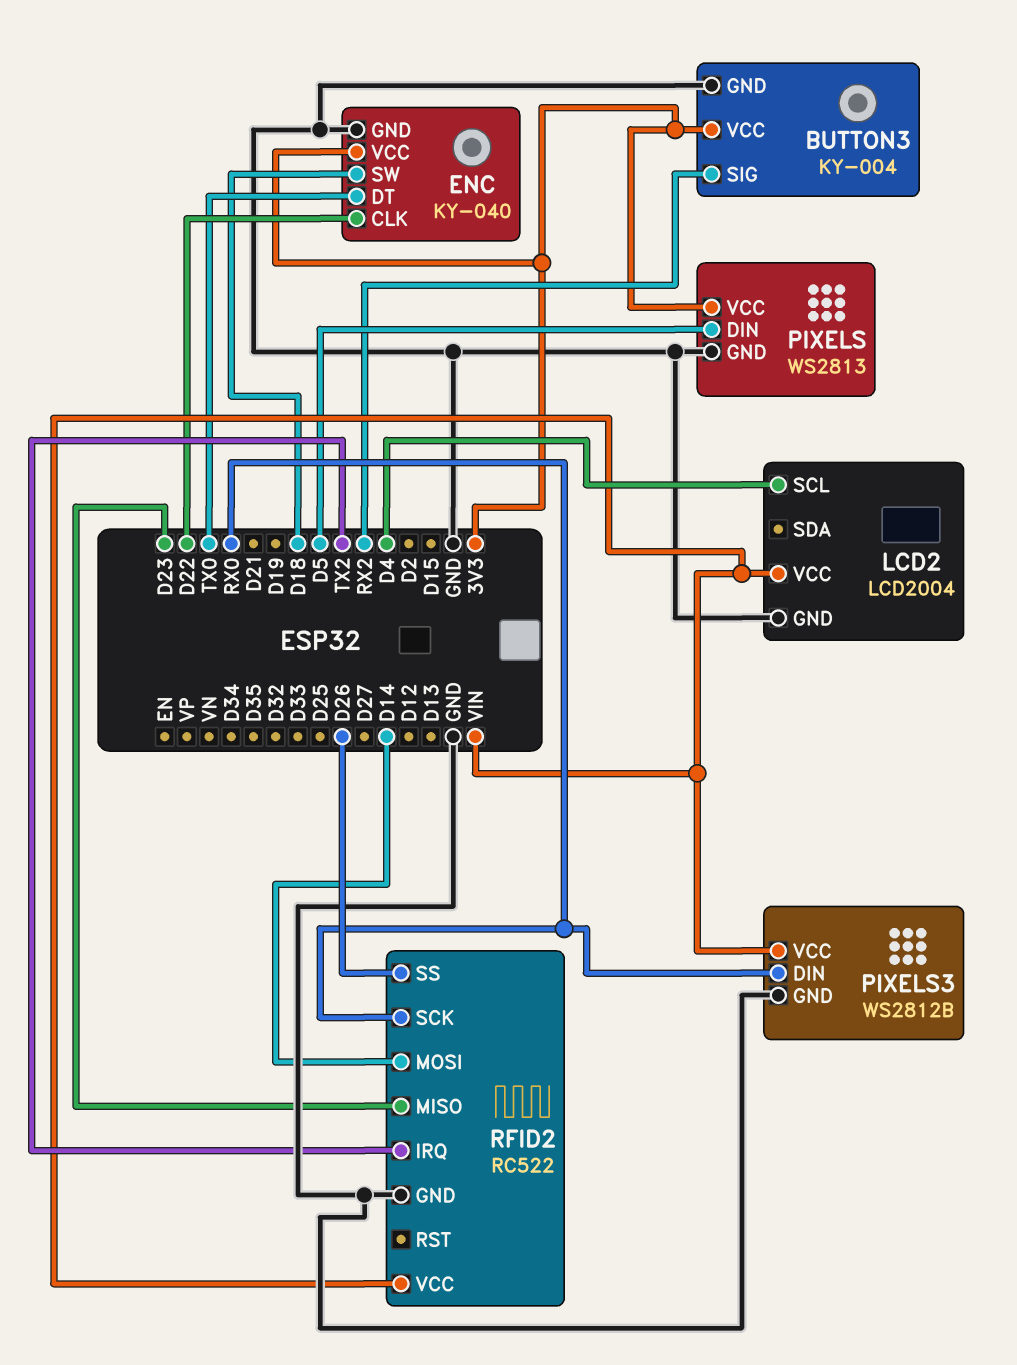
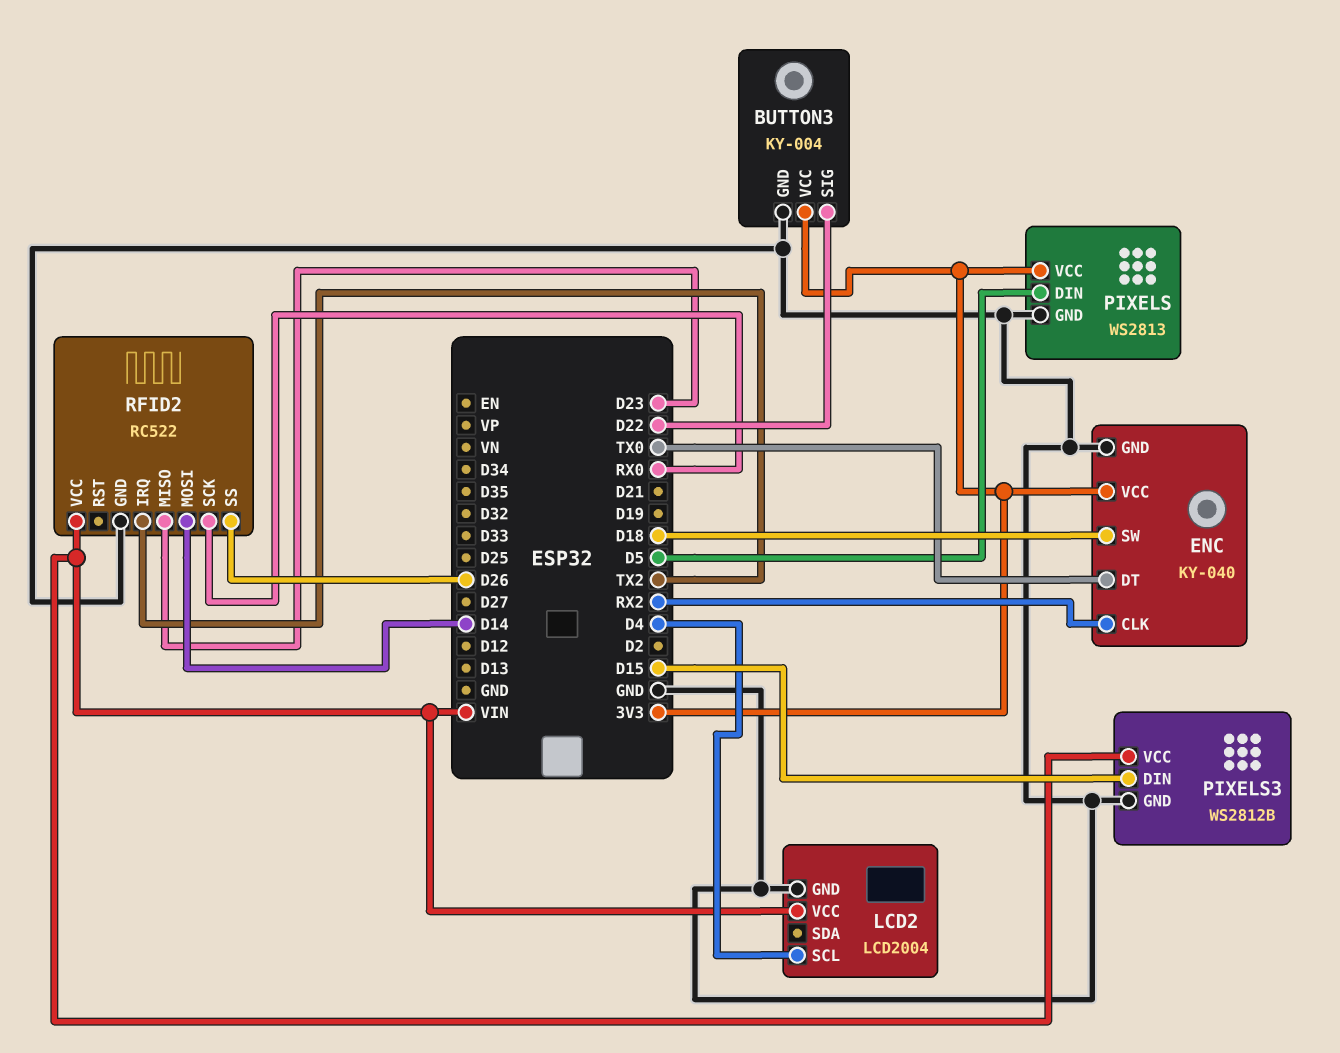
BUTTON3 pin SIG: RX2 -> D22
ENC pin CLK: D22 -> RX2
PIXELS3 pin DIN: RX0 -> D15

